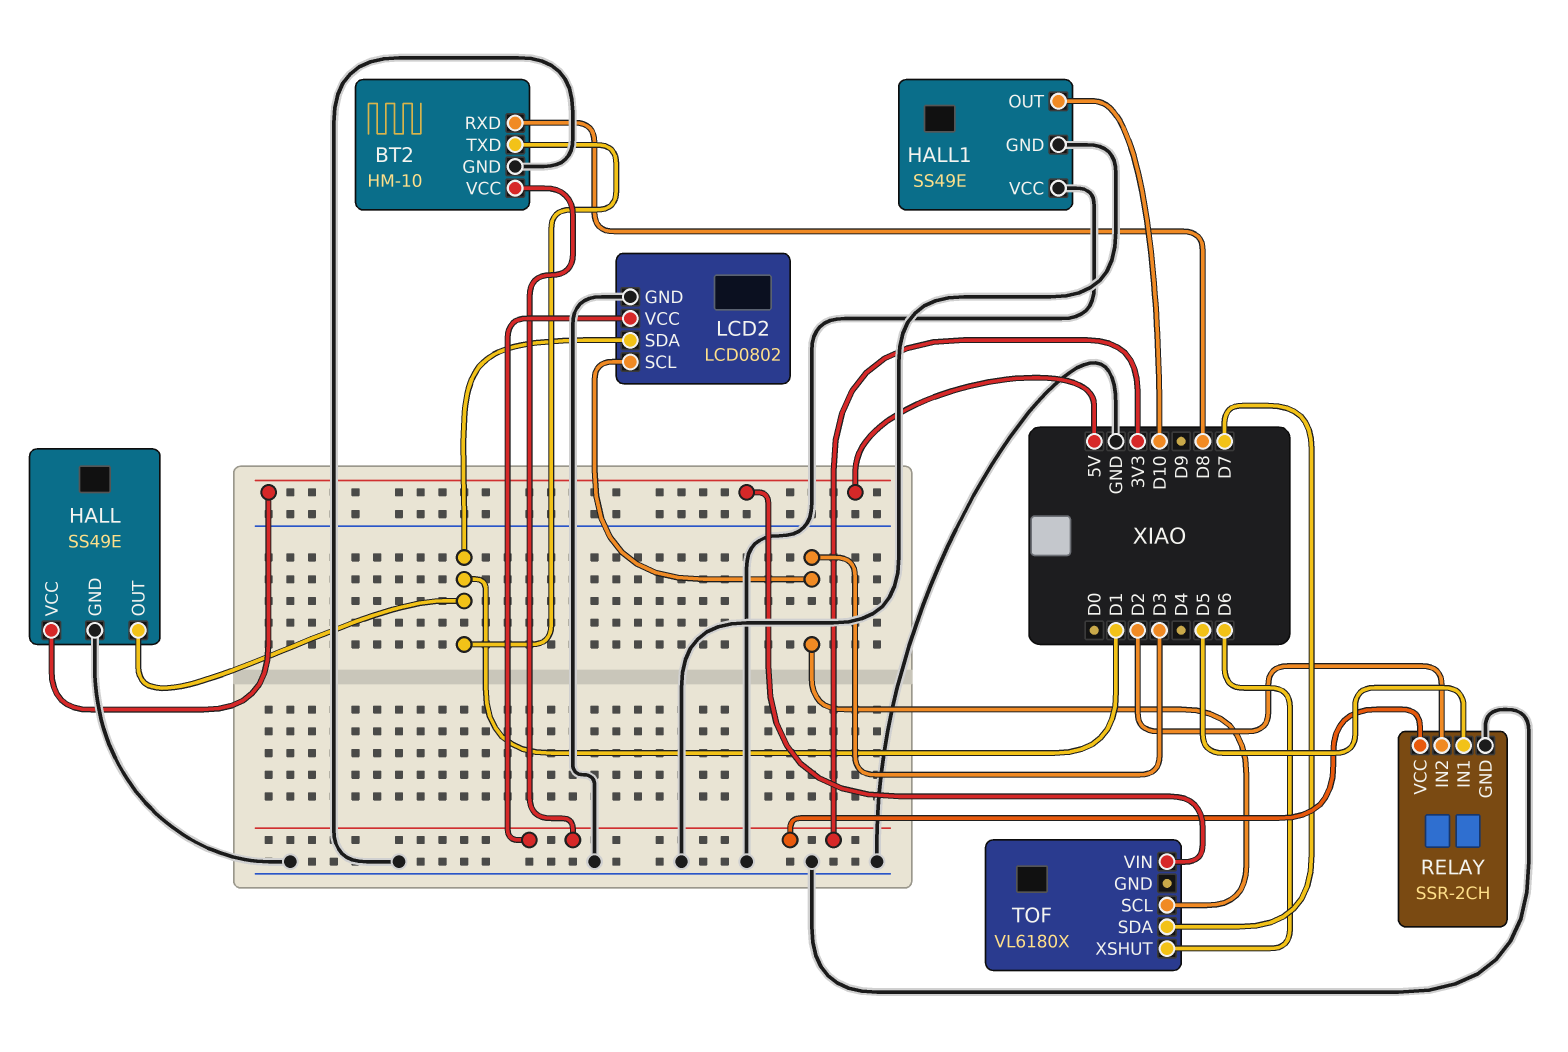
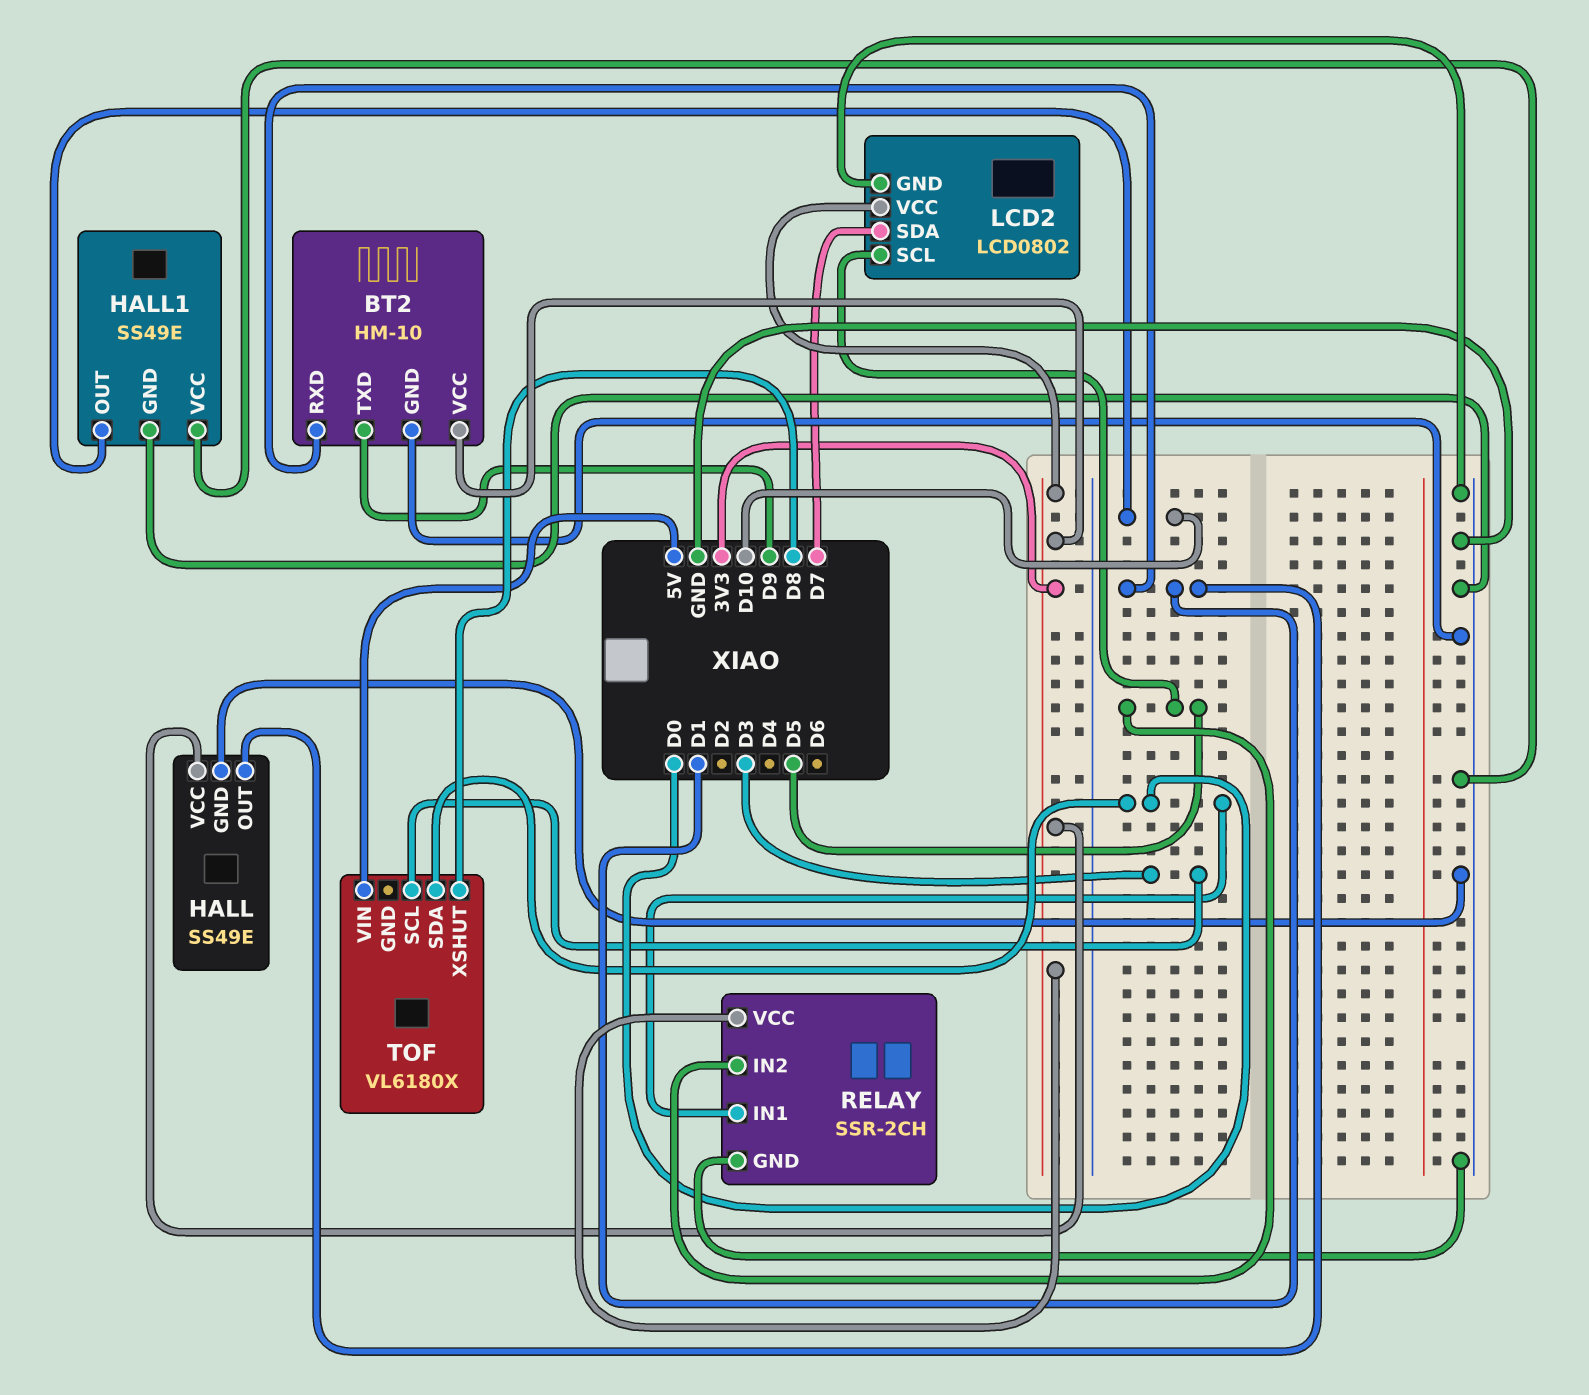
BT2 pin RXD: D8 -> D1
BT2 pin TXD: D1 -> D9
HALL pin VCC: 5V -> 3V3
LCD2 pin SCL: D3 -> D5
LCD2 pin SDA: D1 -> D7
RELAY pin IN1: D5 -> D0
RELAY pin IN2: D2 -> D5
TOF pin SDA: D7 -> D0
TOF pin XSHUT: D6 -> D8

